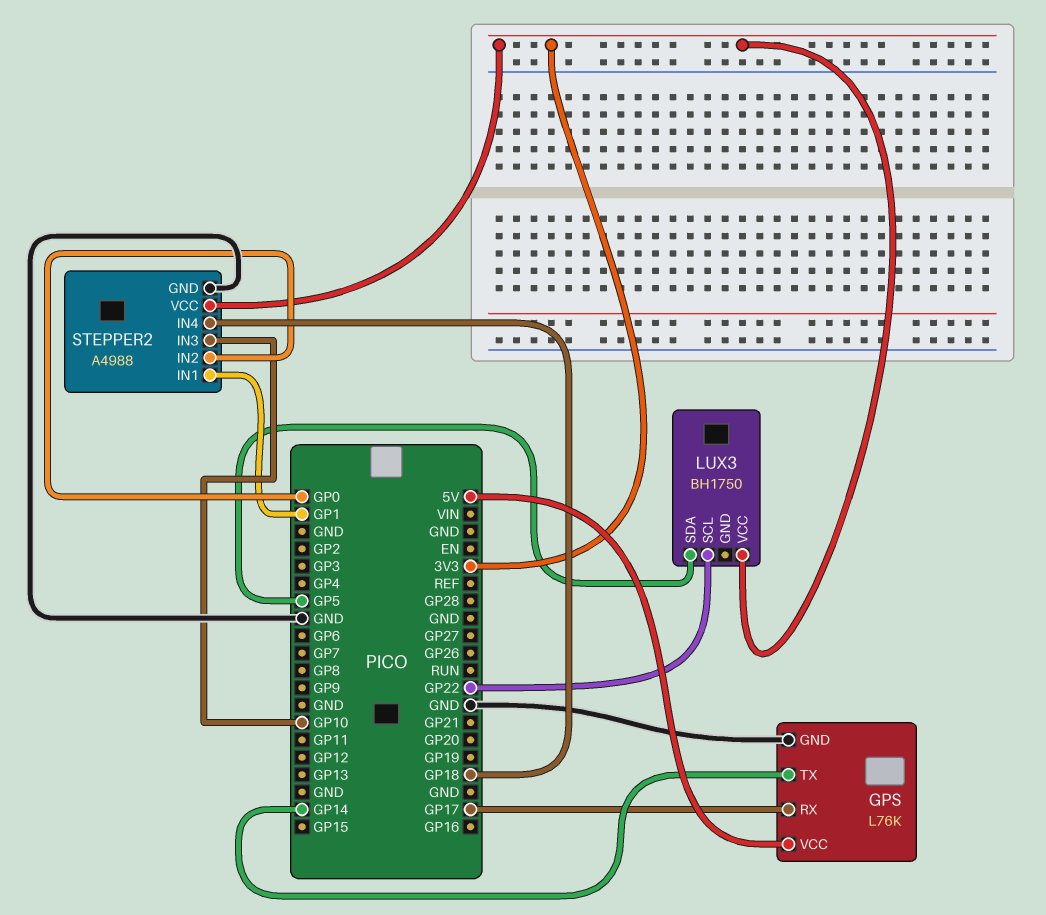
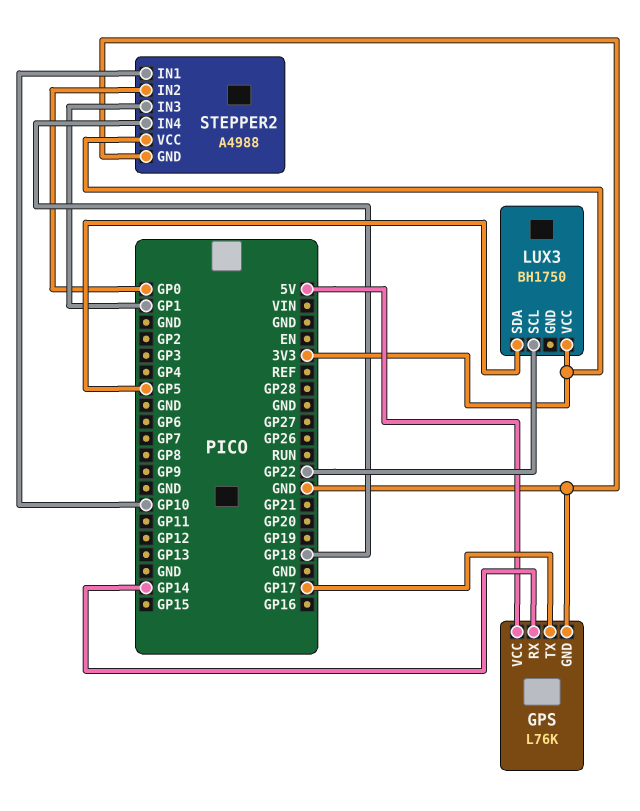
GPS pin RX: GP17 -> GP14
GPS pin TX: GP14 -> GP17
STEPPER2 pin IN1: GP1 -> GP10
STEPPER2 pin IN3: GP10 -> GP1

